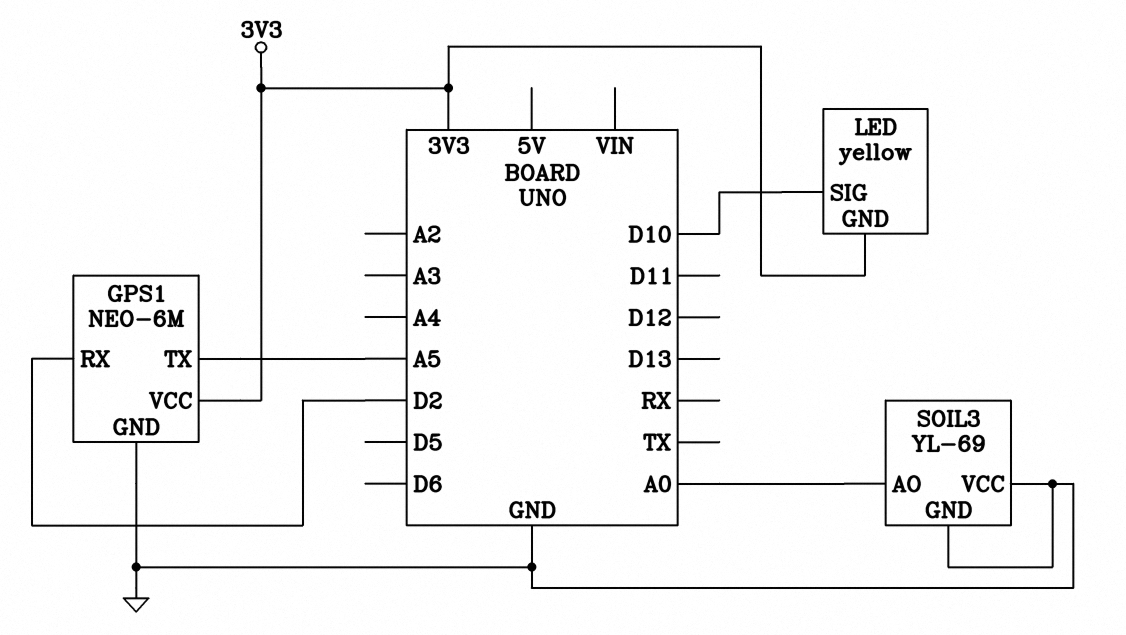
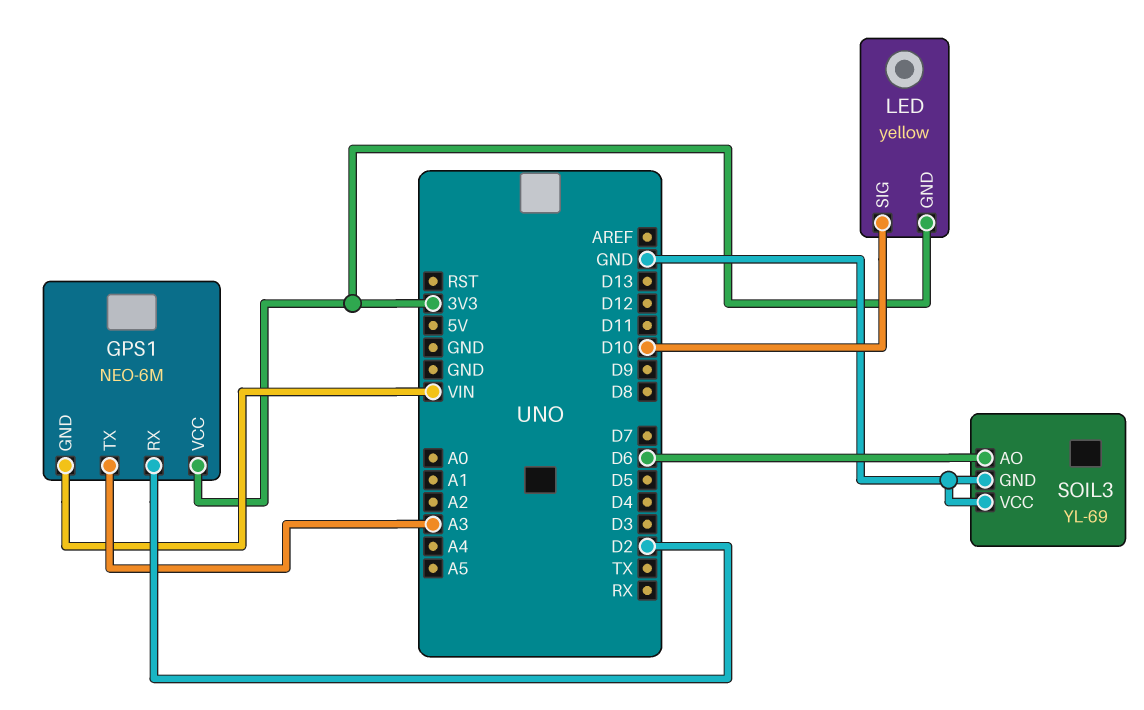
GPS1 pin GND: GND -> VIN
GPS1 pin TX: A5 -> A3
SOIL3 pin AO: A0 -> D6

